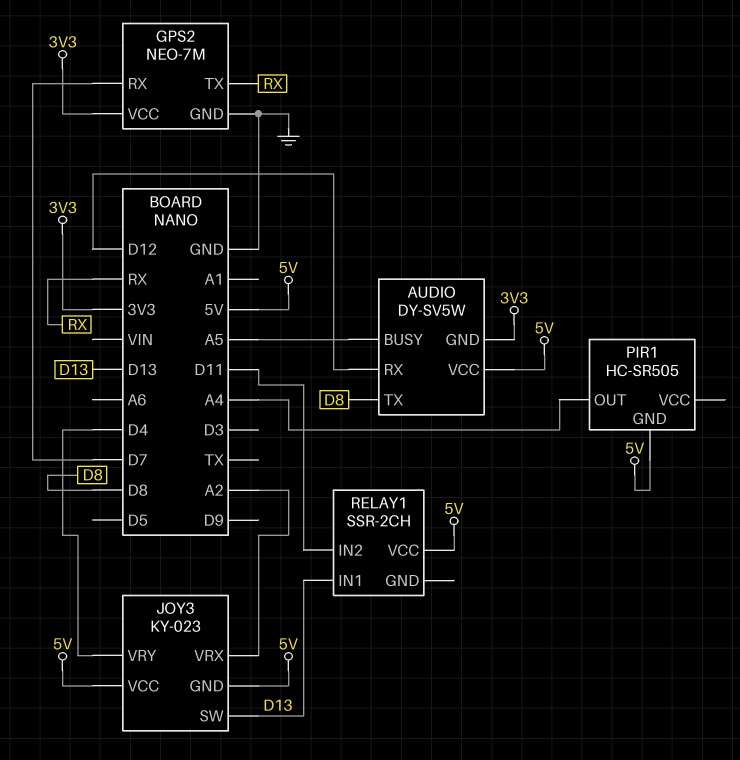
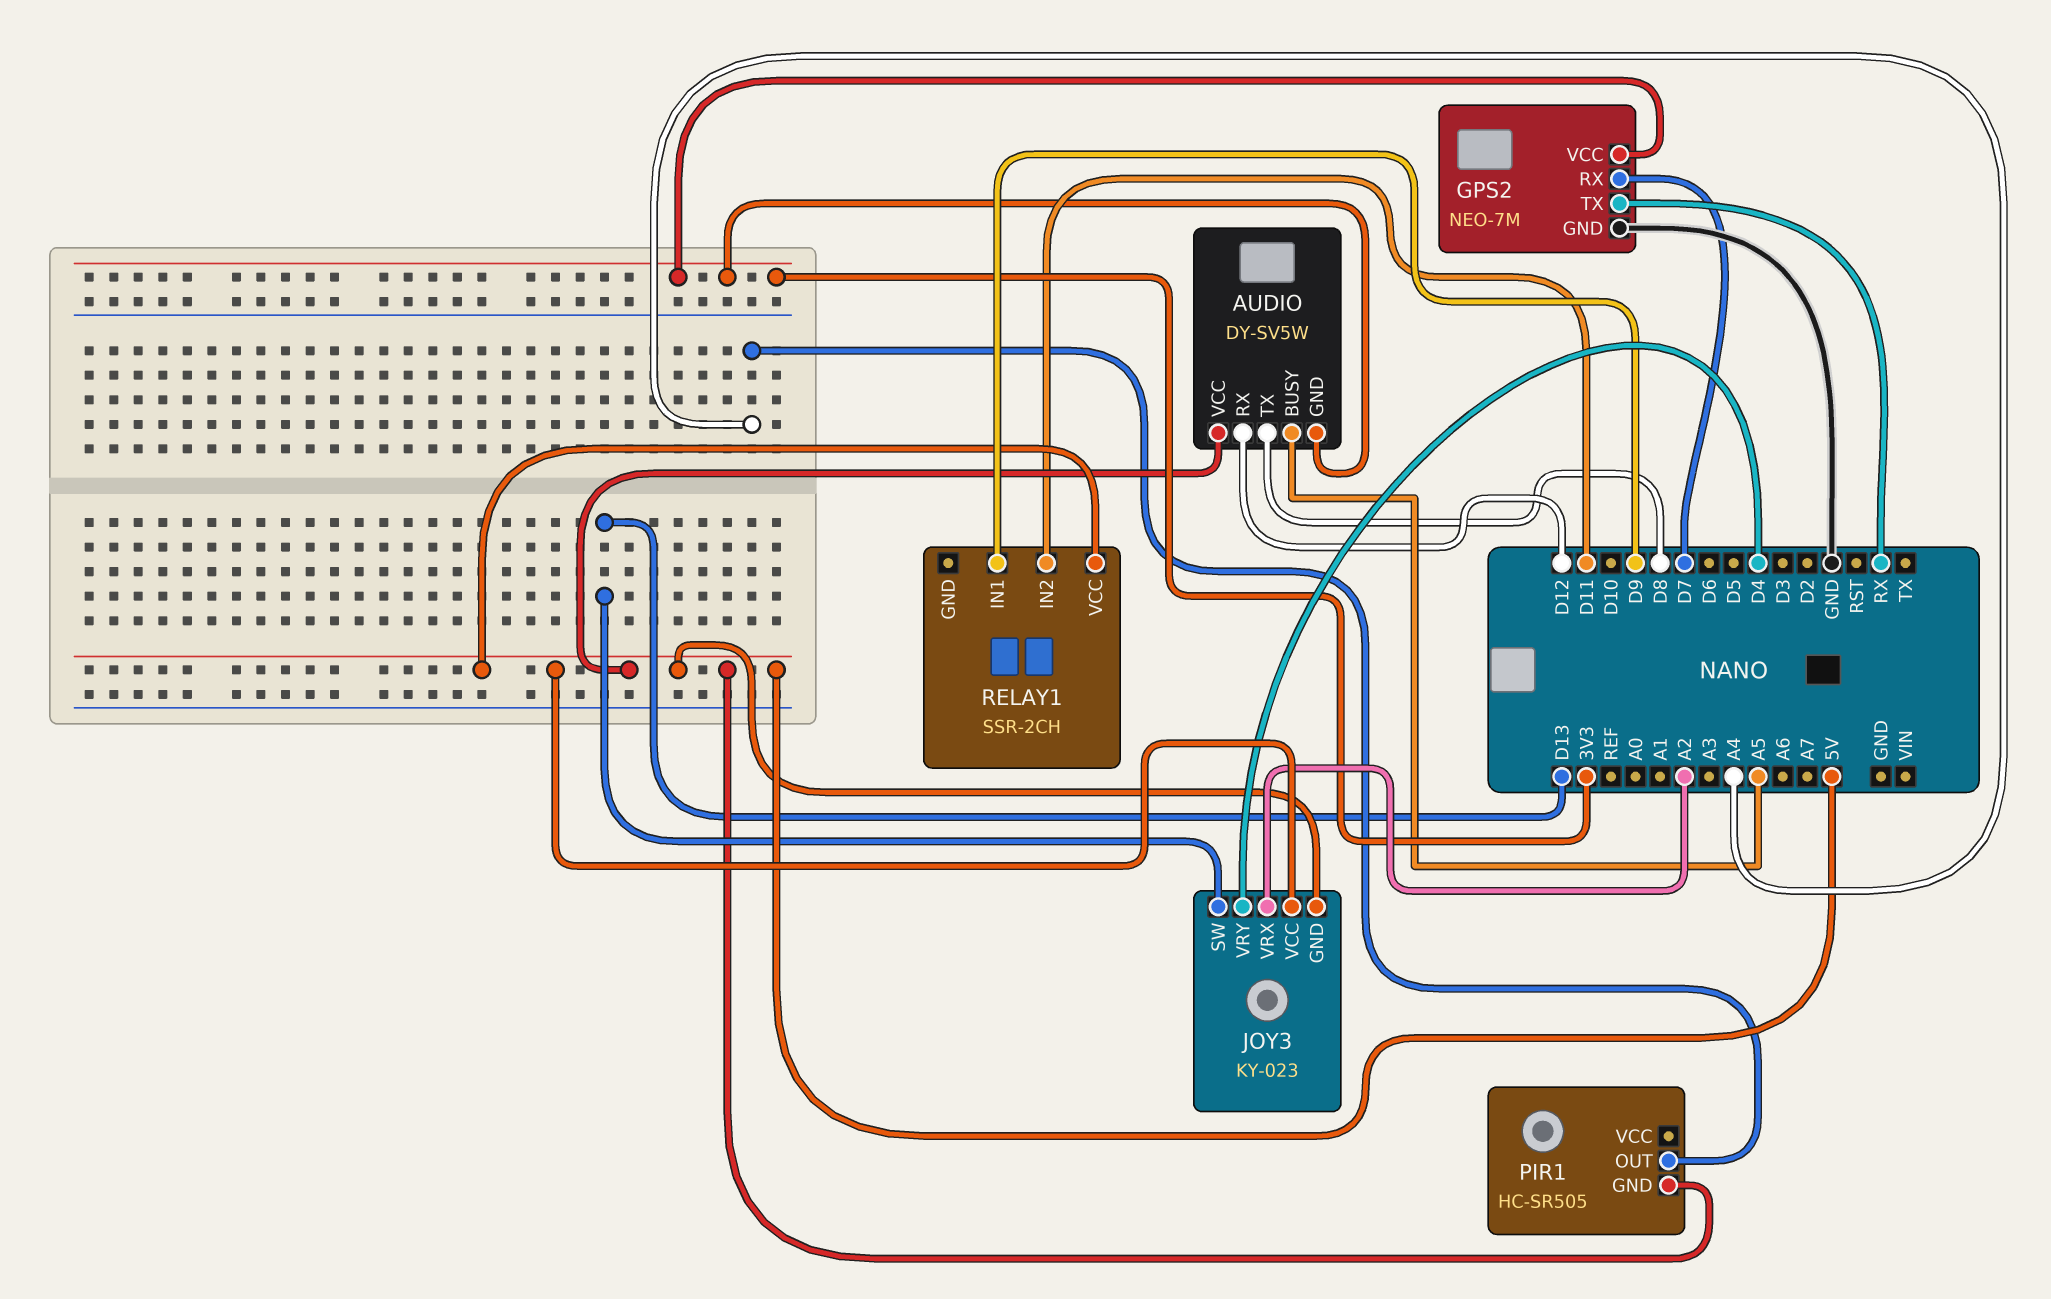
RELAY1 pin IN1: D13 -> D9

